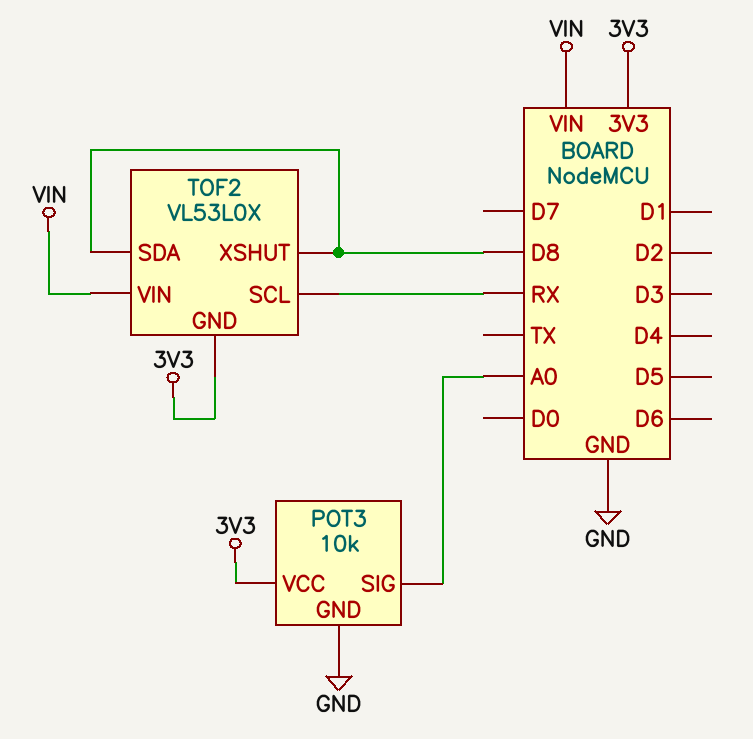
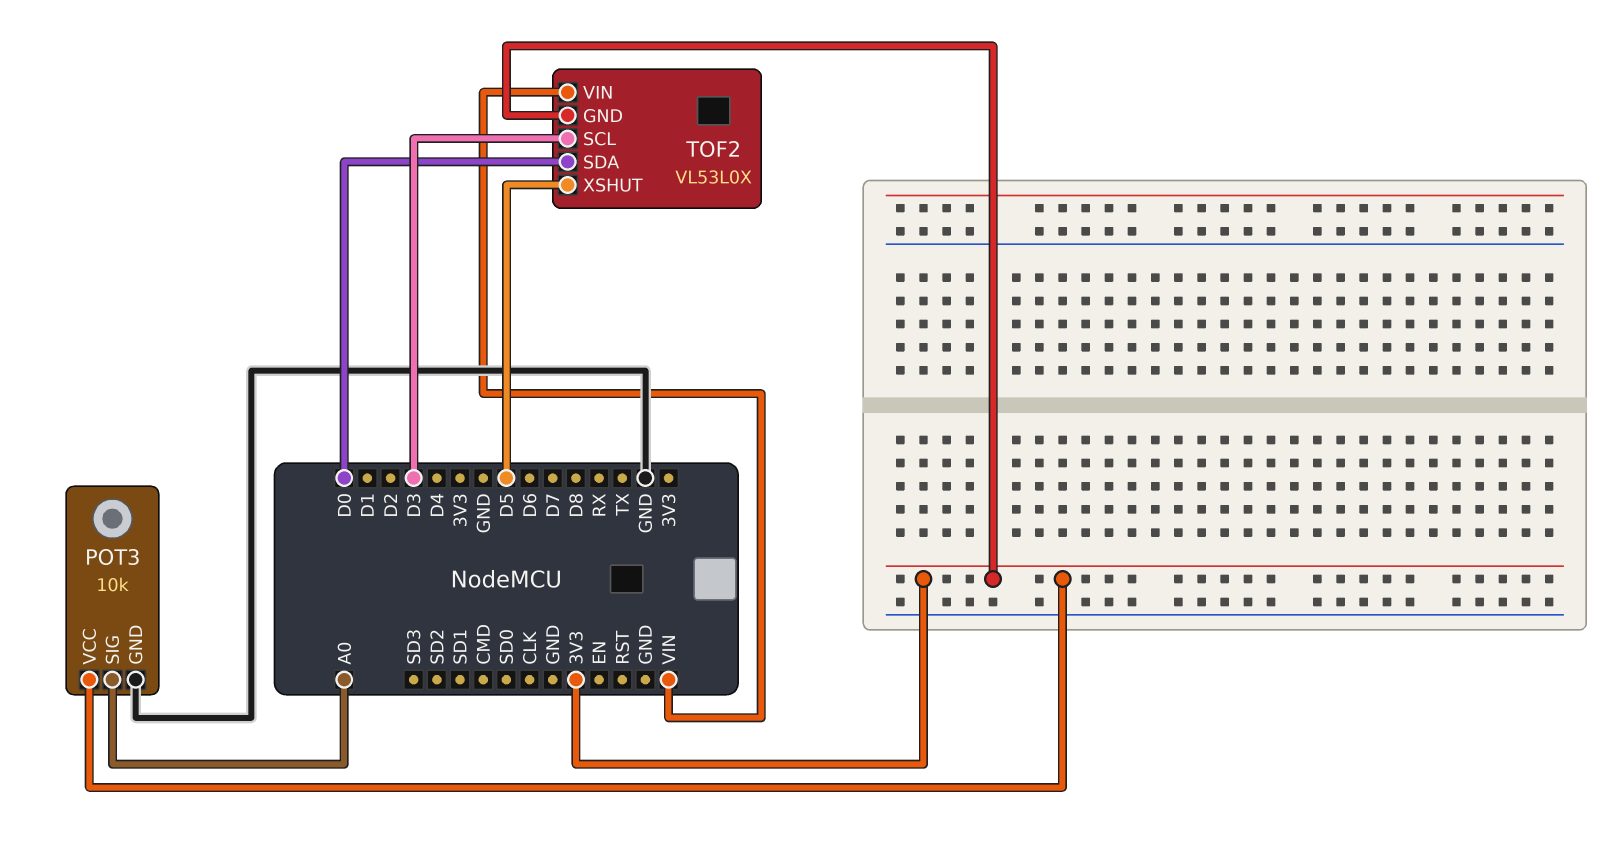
TOF2 pin SCL: RX -> D3
TOF2 pin SDA: D8 -> D0
TOF2 pin XSHUT: D8 -> D5

